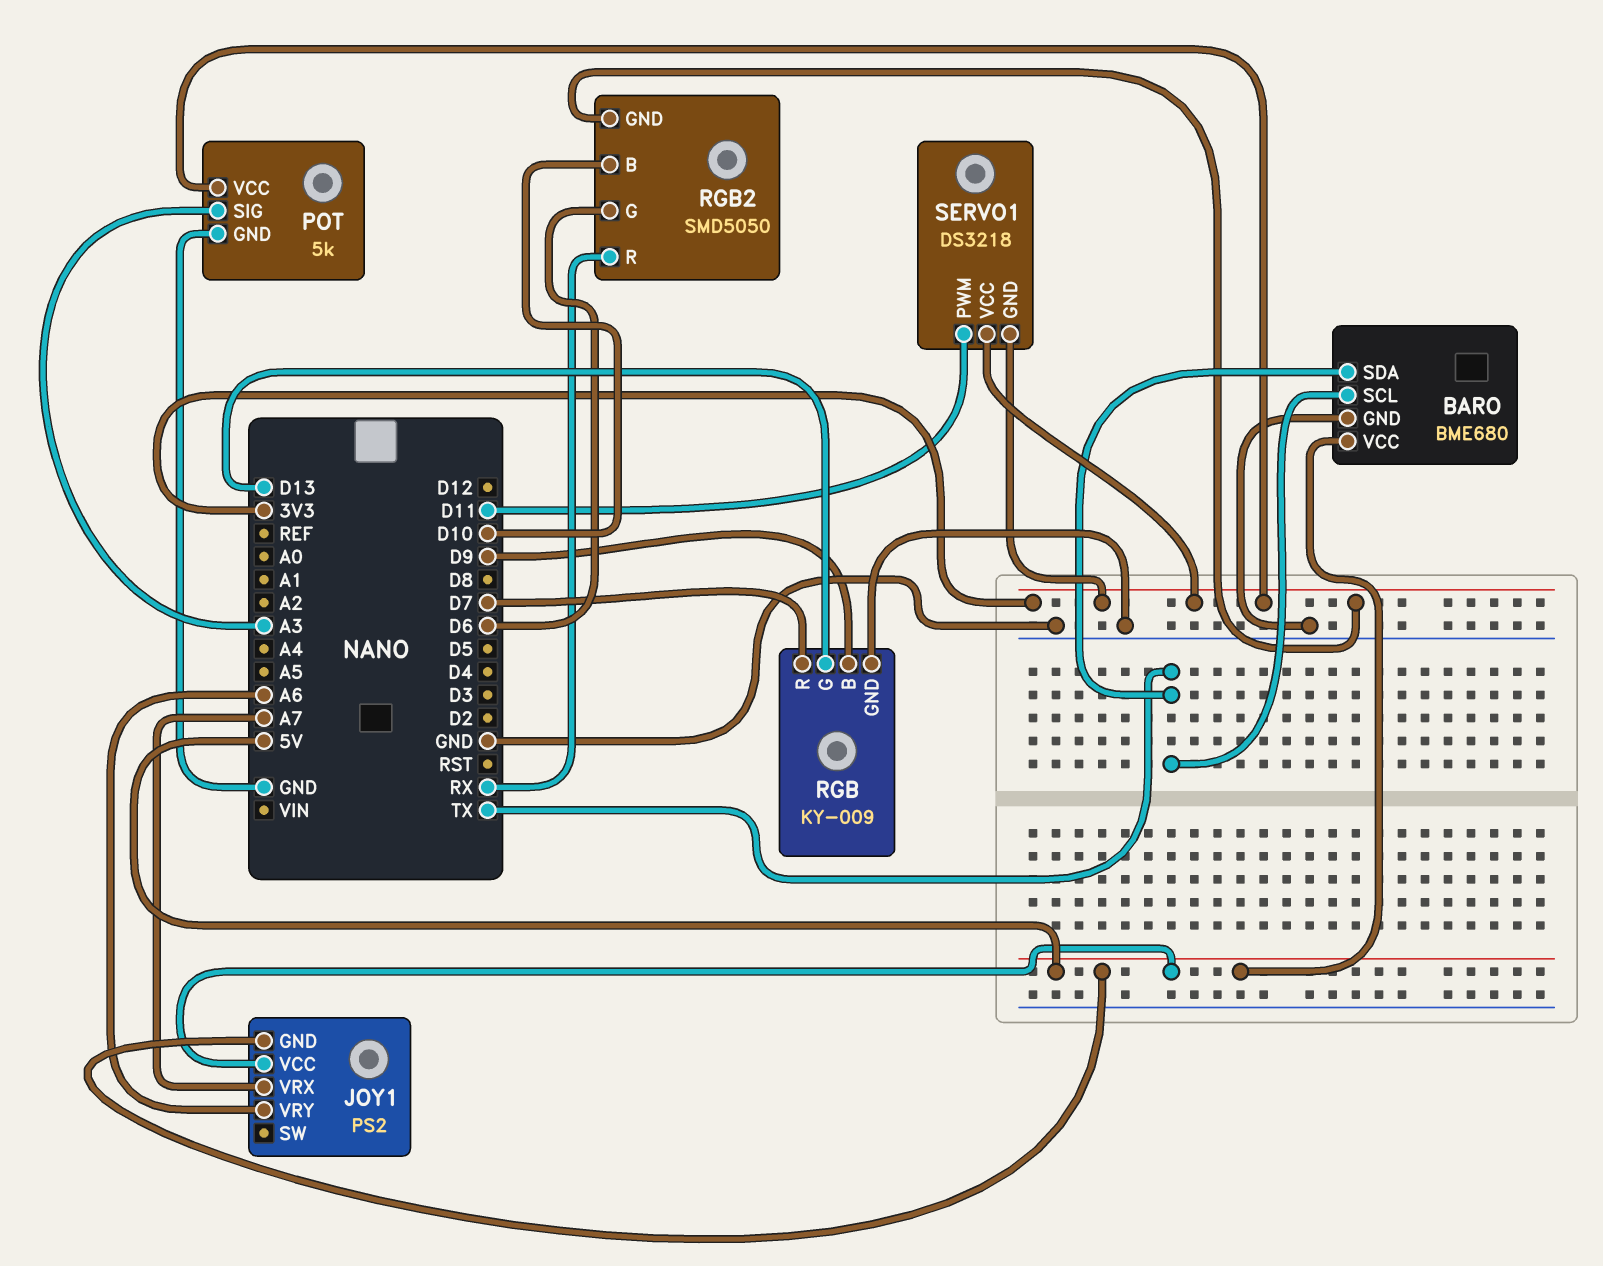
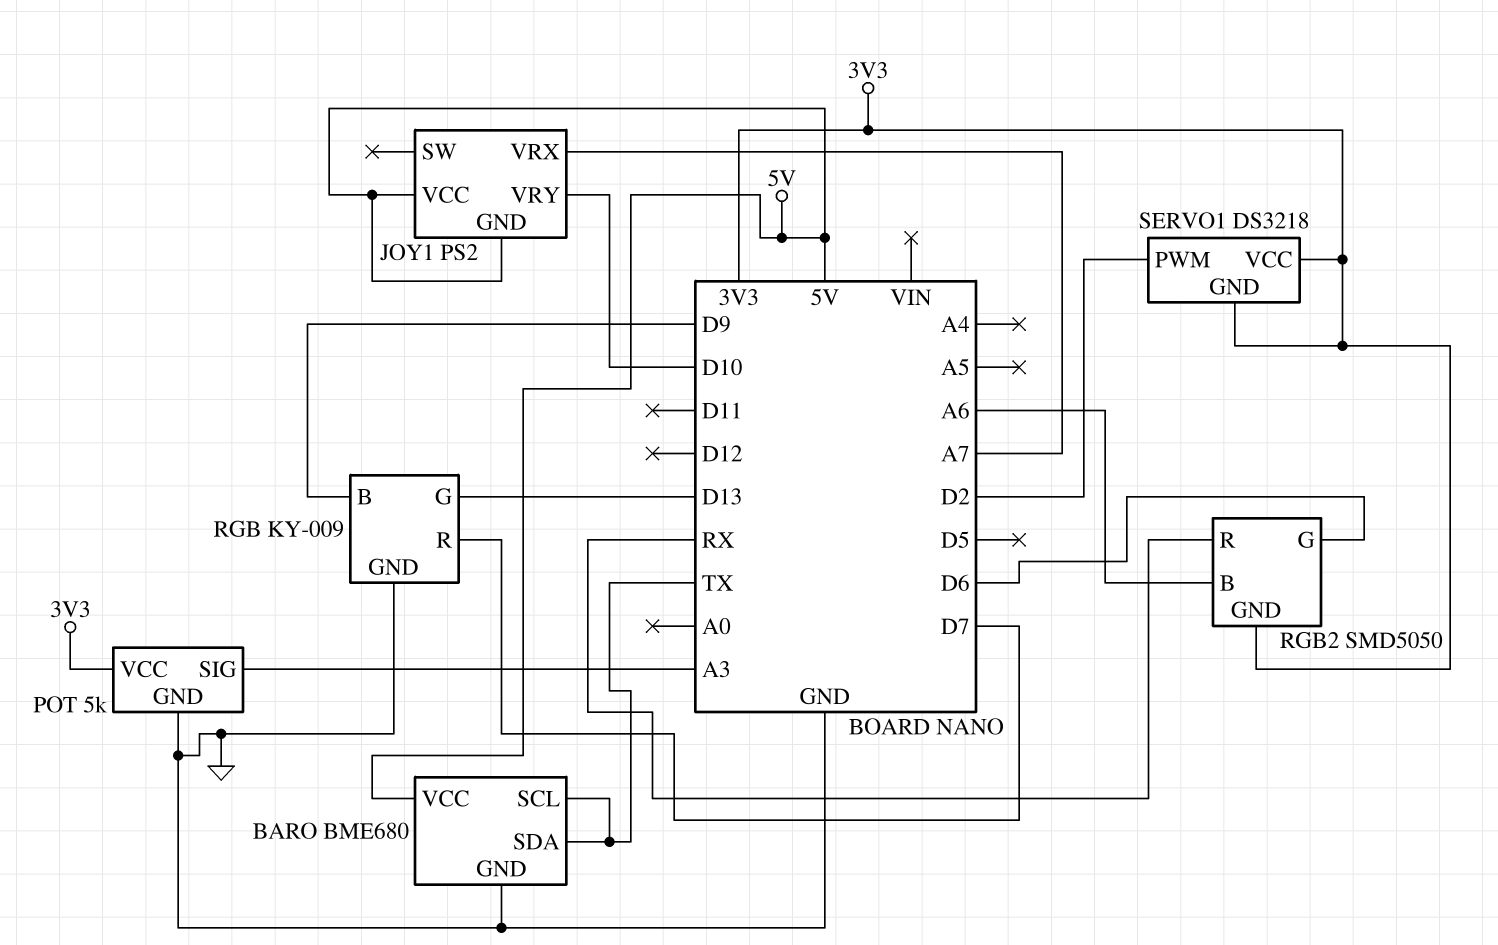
JOY1 pin VRY: A6 -> D10
RGB2 pin B: D10 -> A6
SERVO1 pin PWM: D11 -> D2

